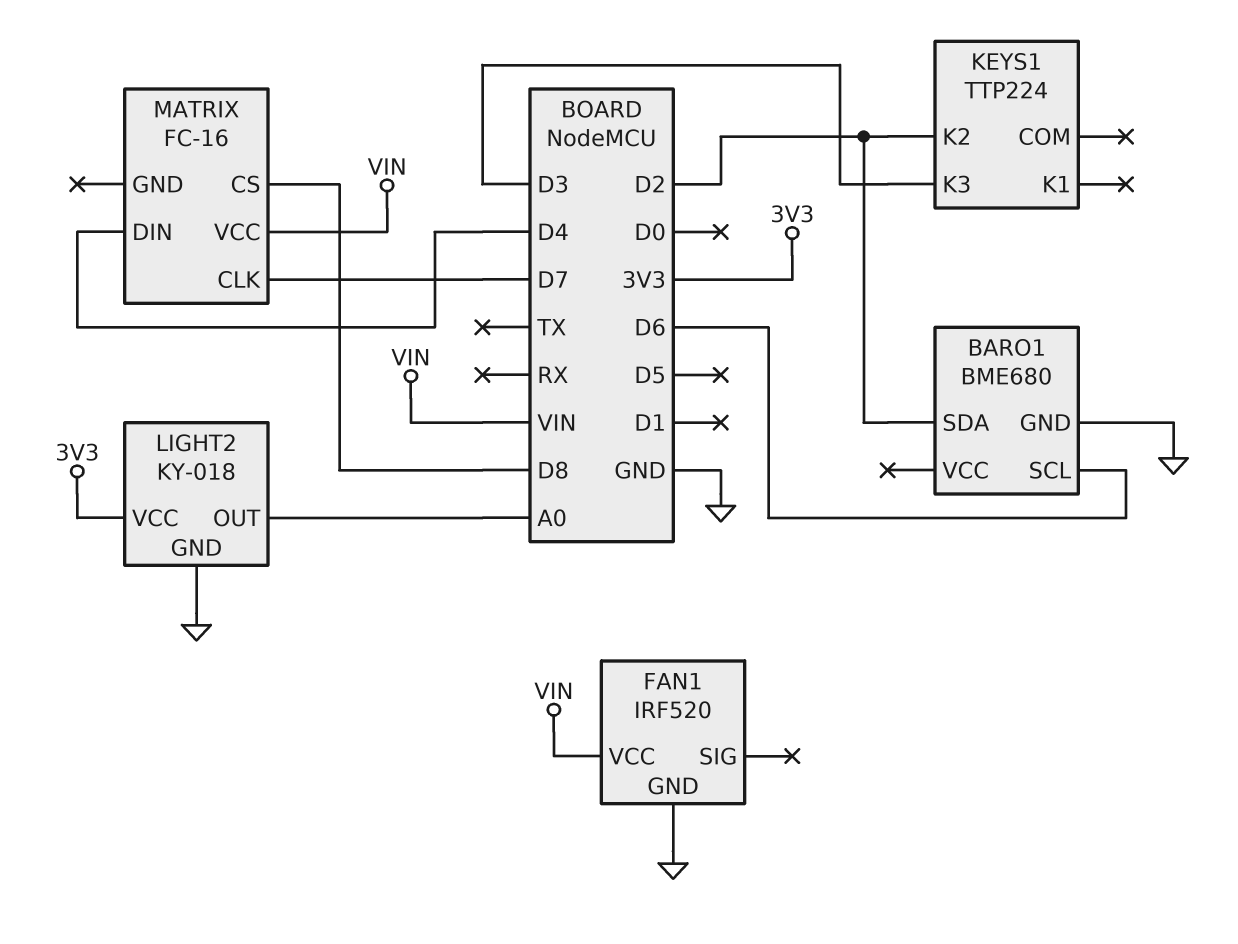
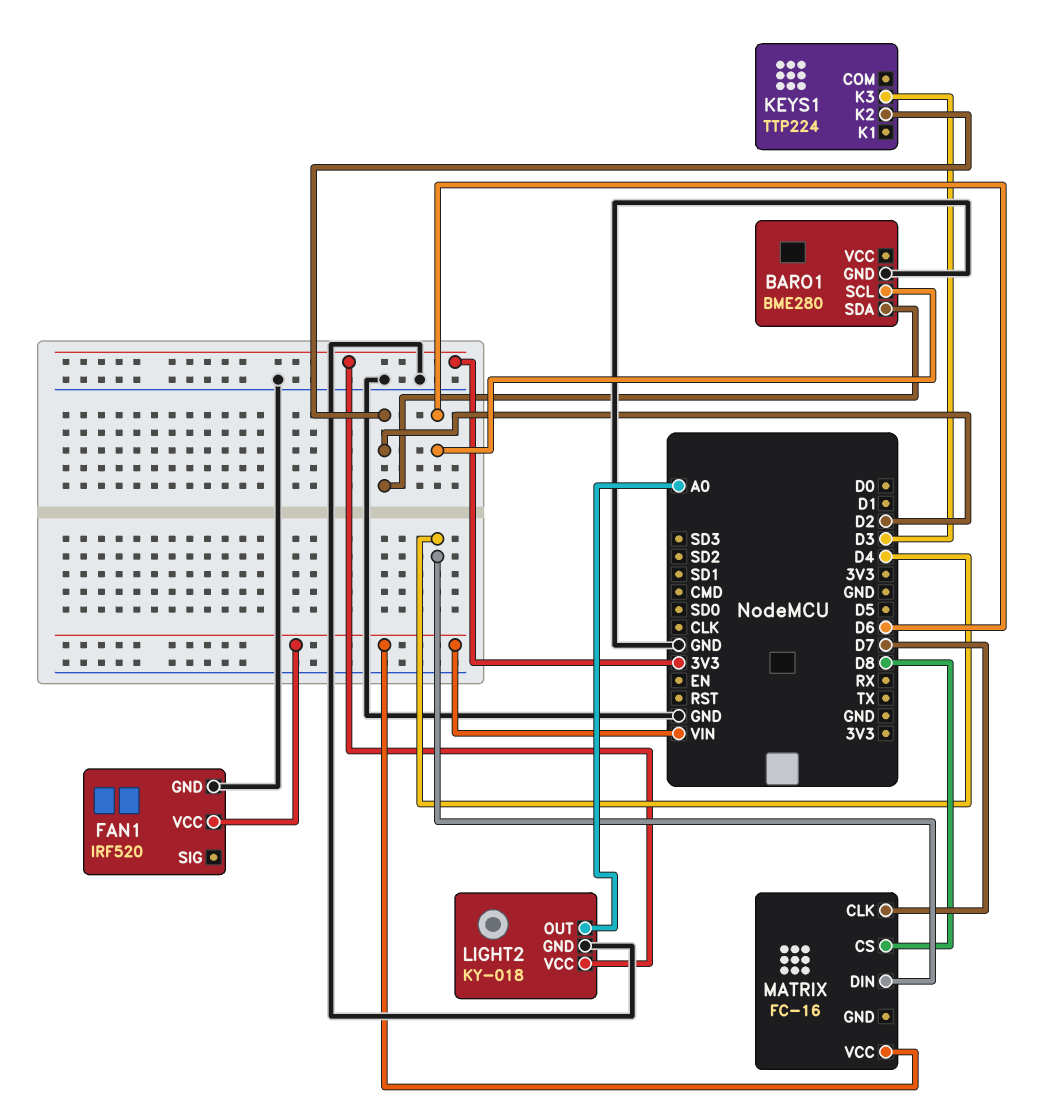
BARO1: BME680 -> BME280

